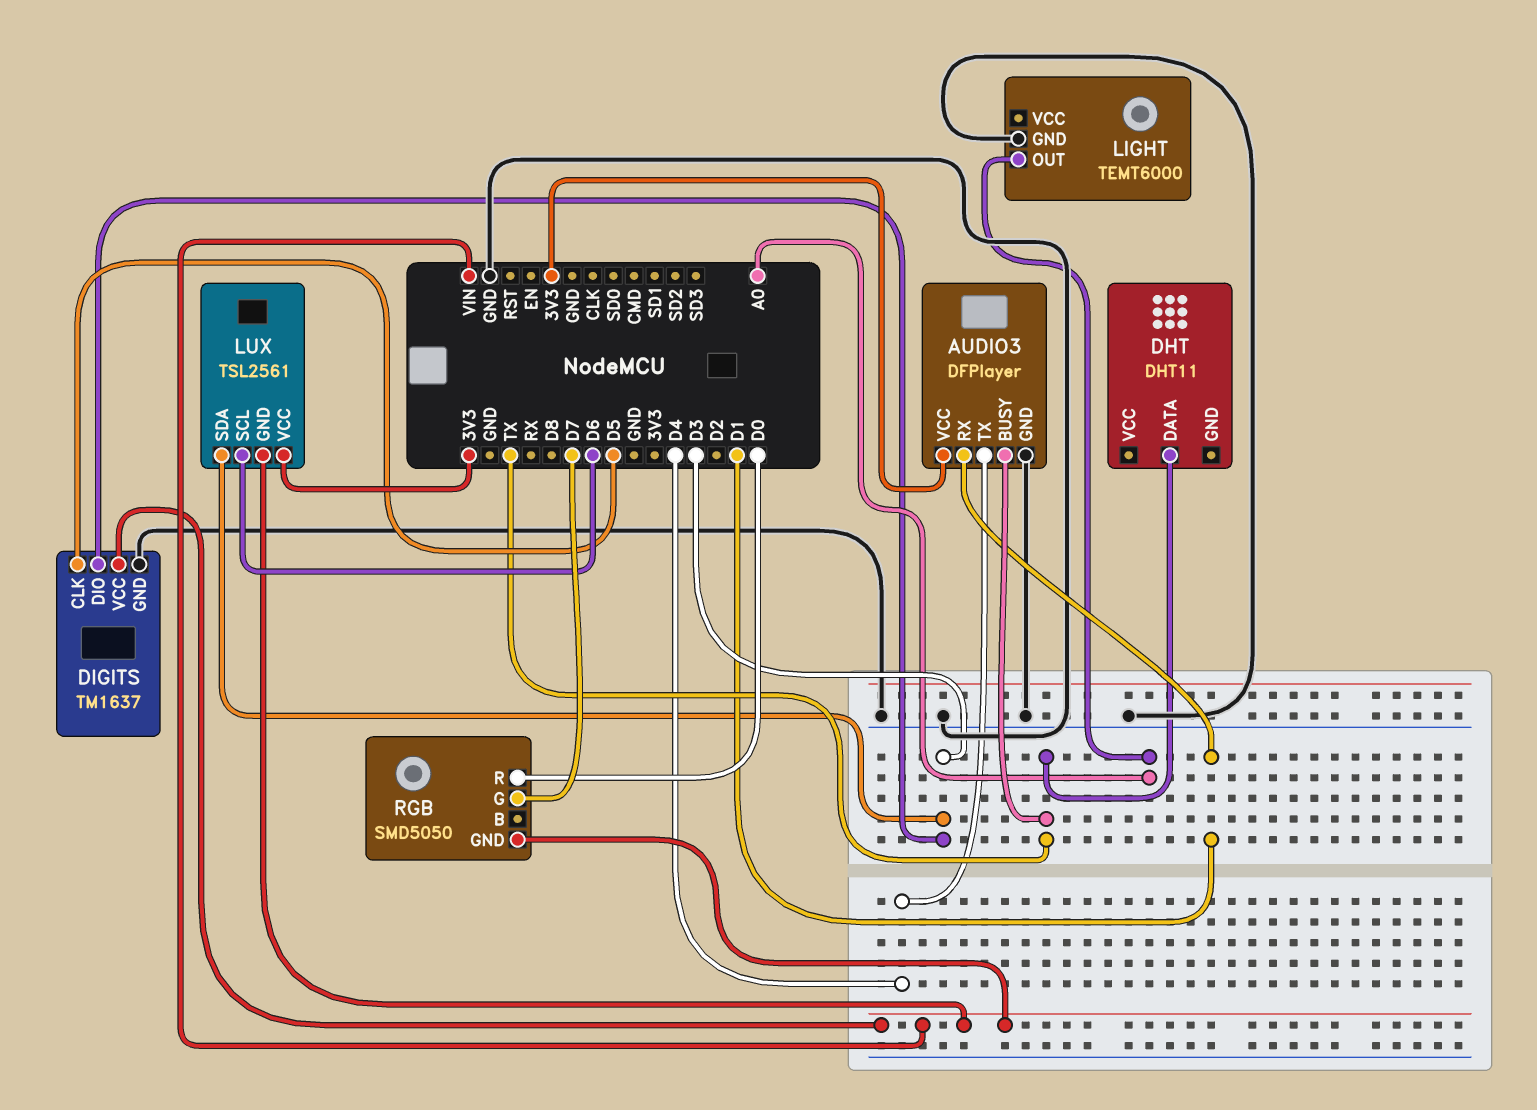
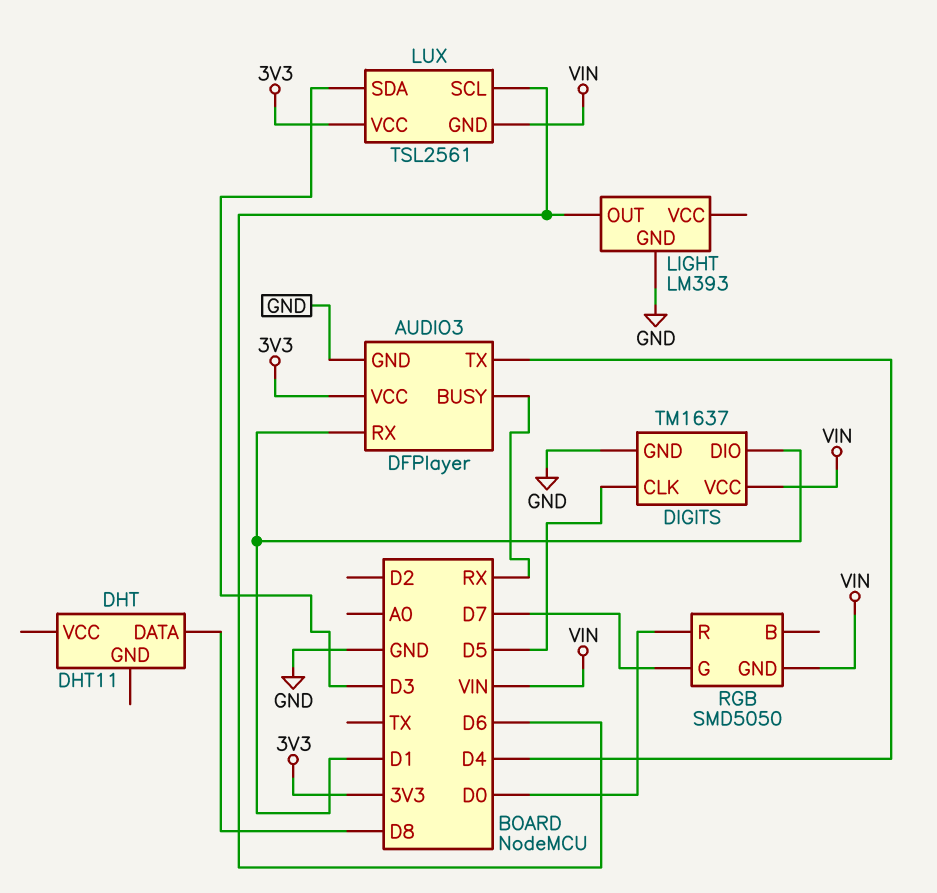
AUDIO3 pin BUSY: TX -> RX
DHT pin DATA: TX -> D8
DIGITS pin DIO: D3 -> D1
LIGHT: TEMT6000 -> LM393
LIGHT pin OUT: A0 -> D6

